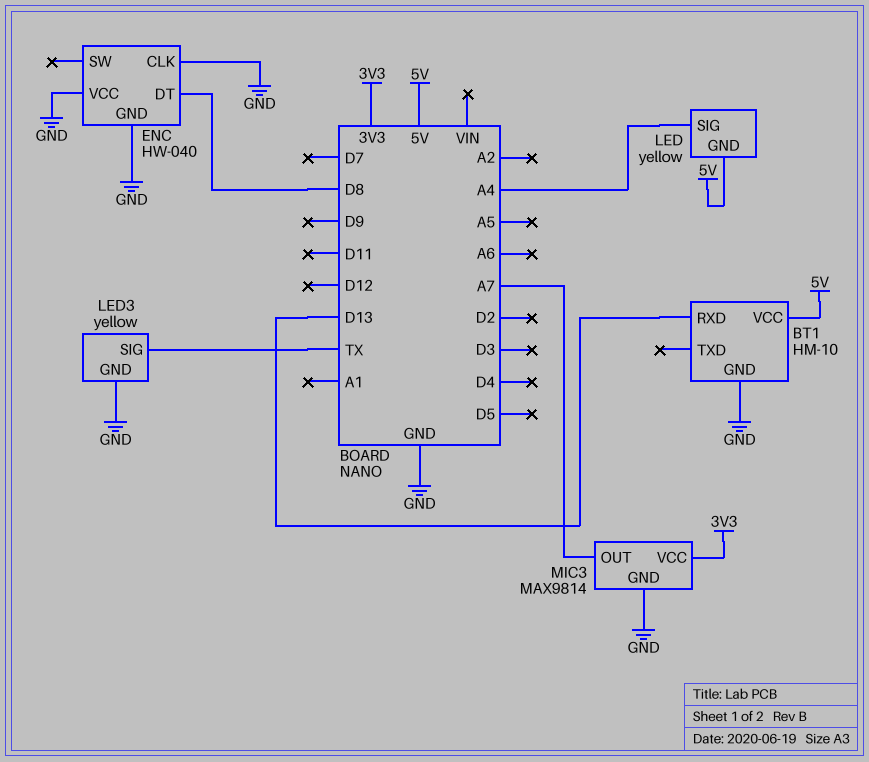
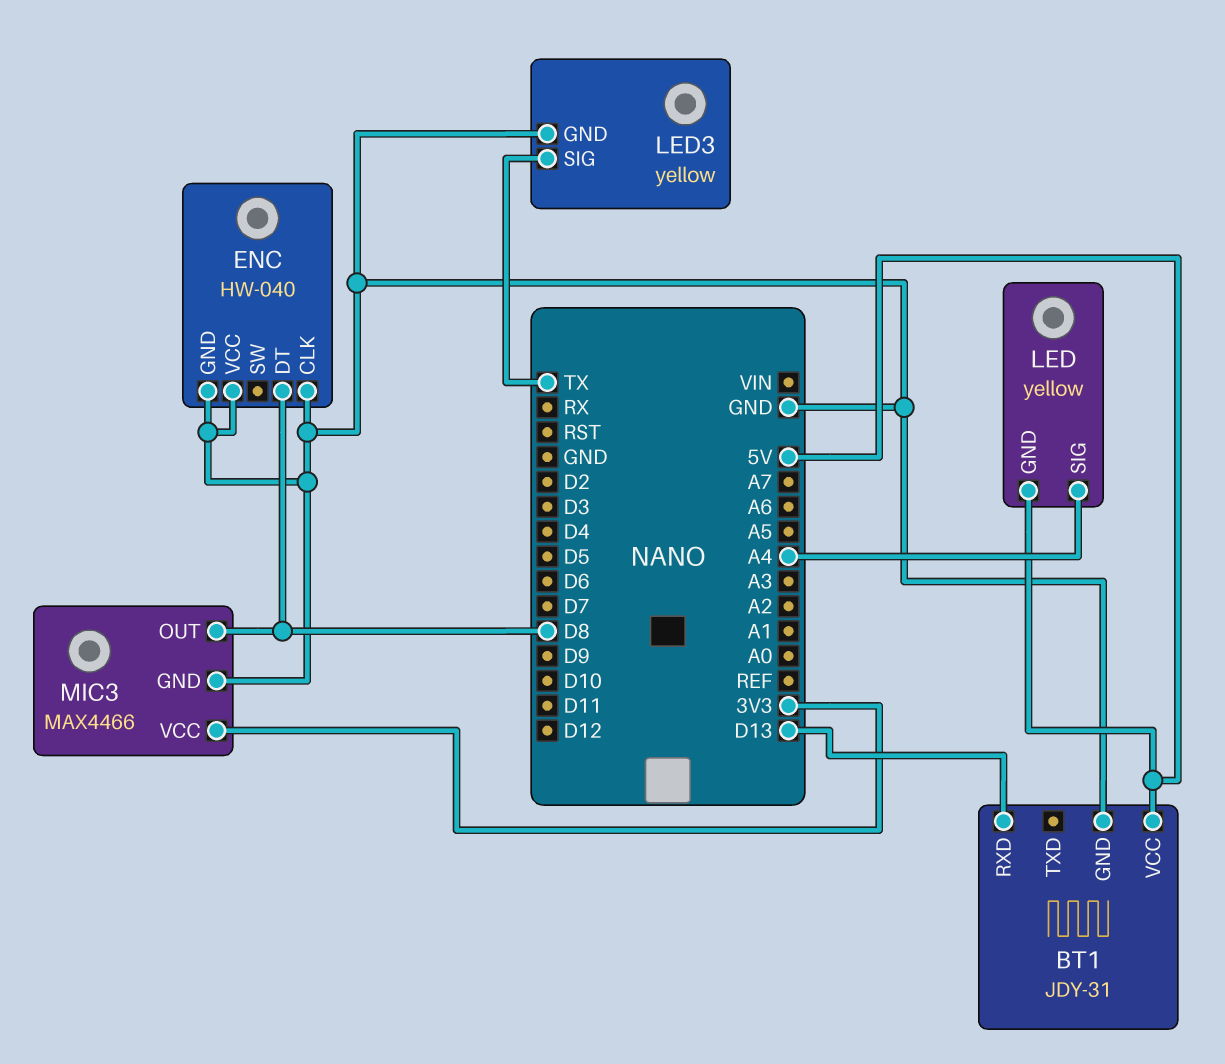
BT1: HM-10 -> JDY-31
MIC3: MAX9814 -> MAX4466
MIC3 pin OUT: A7 -> D8

